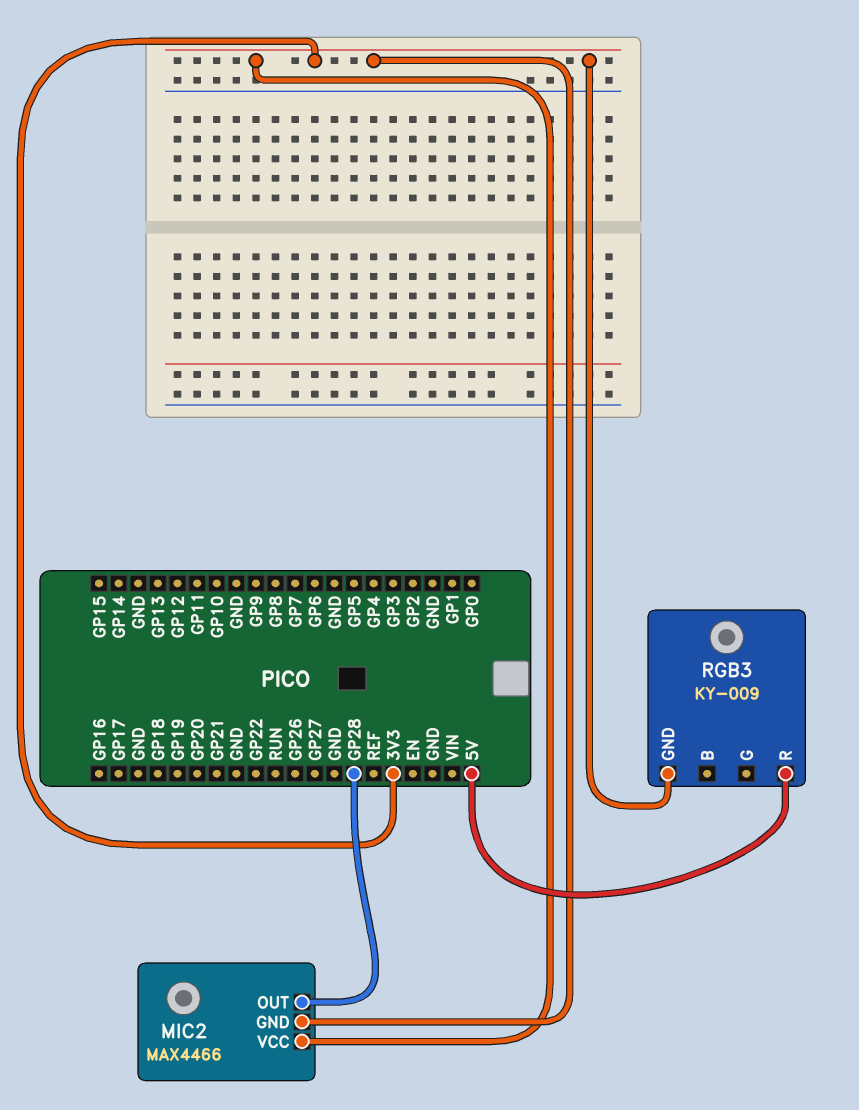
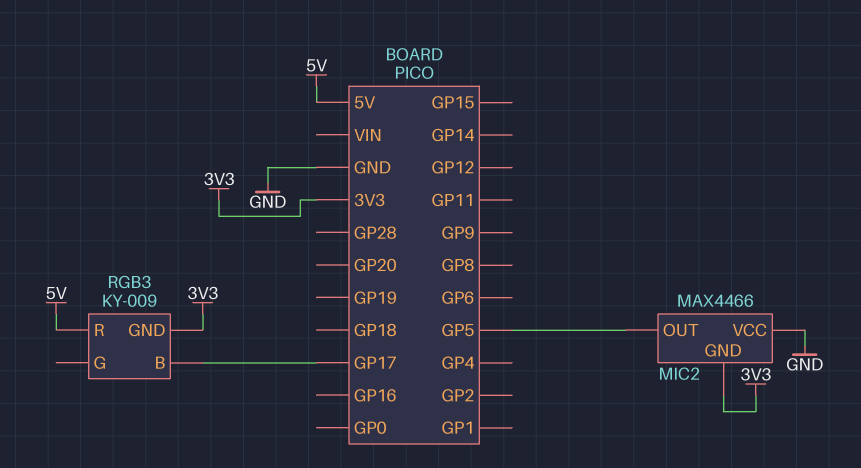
MIC2 pin OUT: GP28 -> GP5
MIC2 pin VCC: 3V3 -> GND
RGB3 pin B: none -> GP17

